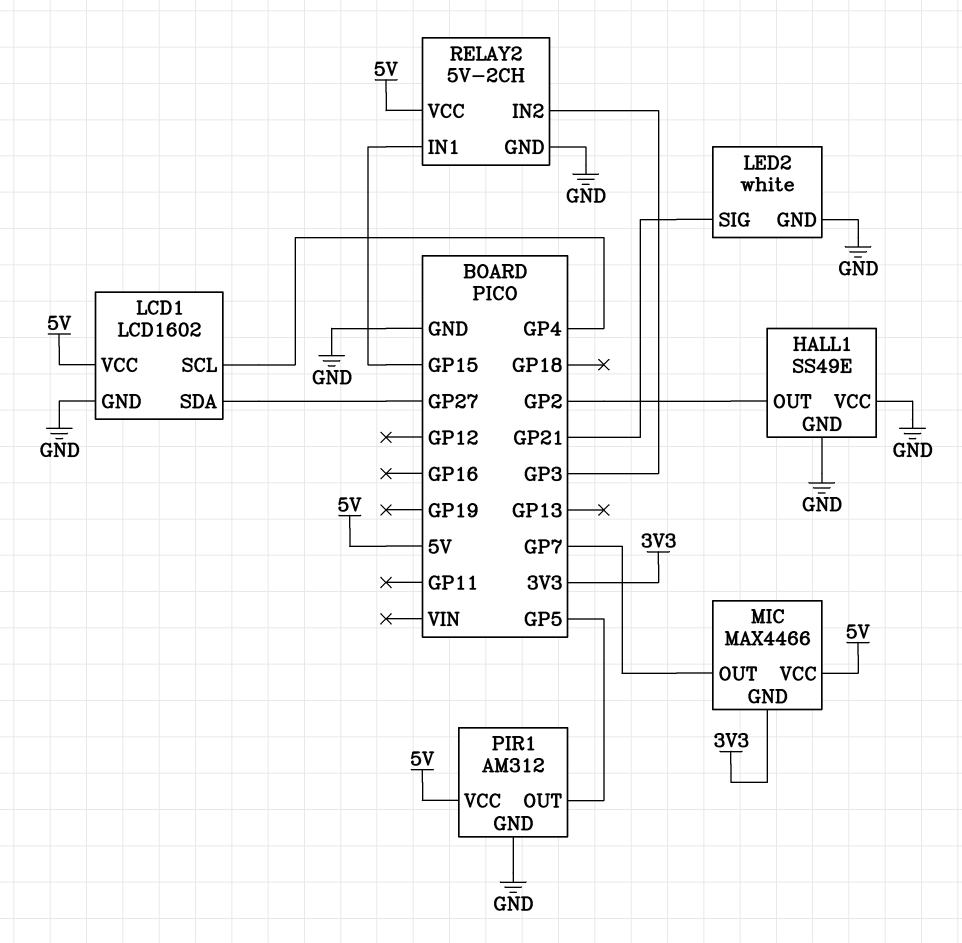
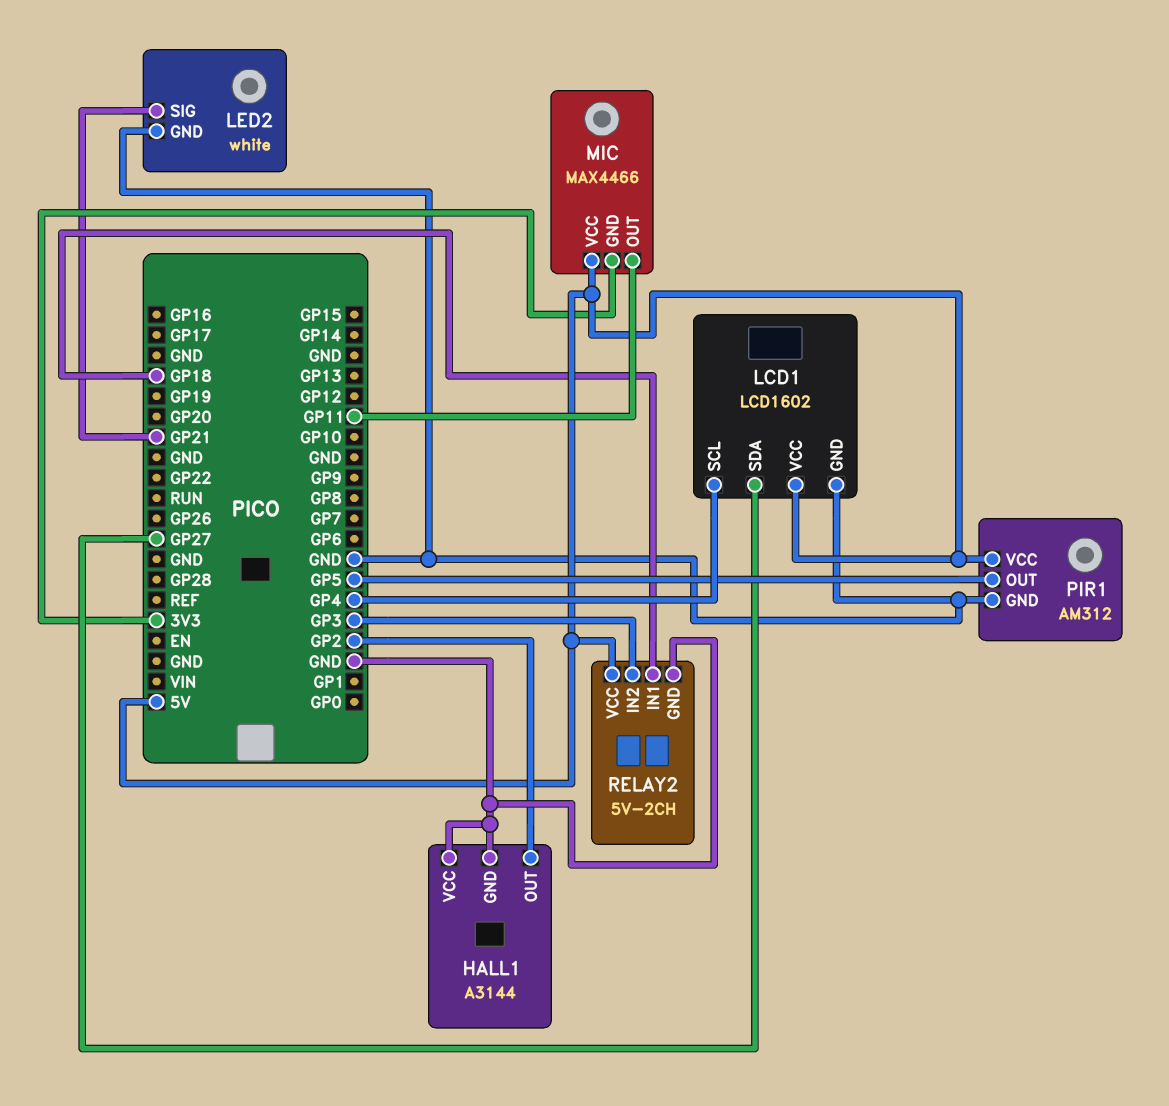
HALL1: SS49E -> A3144
MIC pin OUT: GP7 -> GP11
RELAY2 pin IN1: GP15 -> GP18

